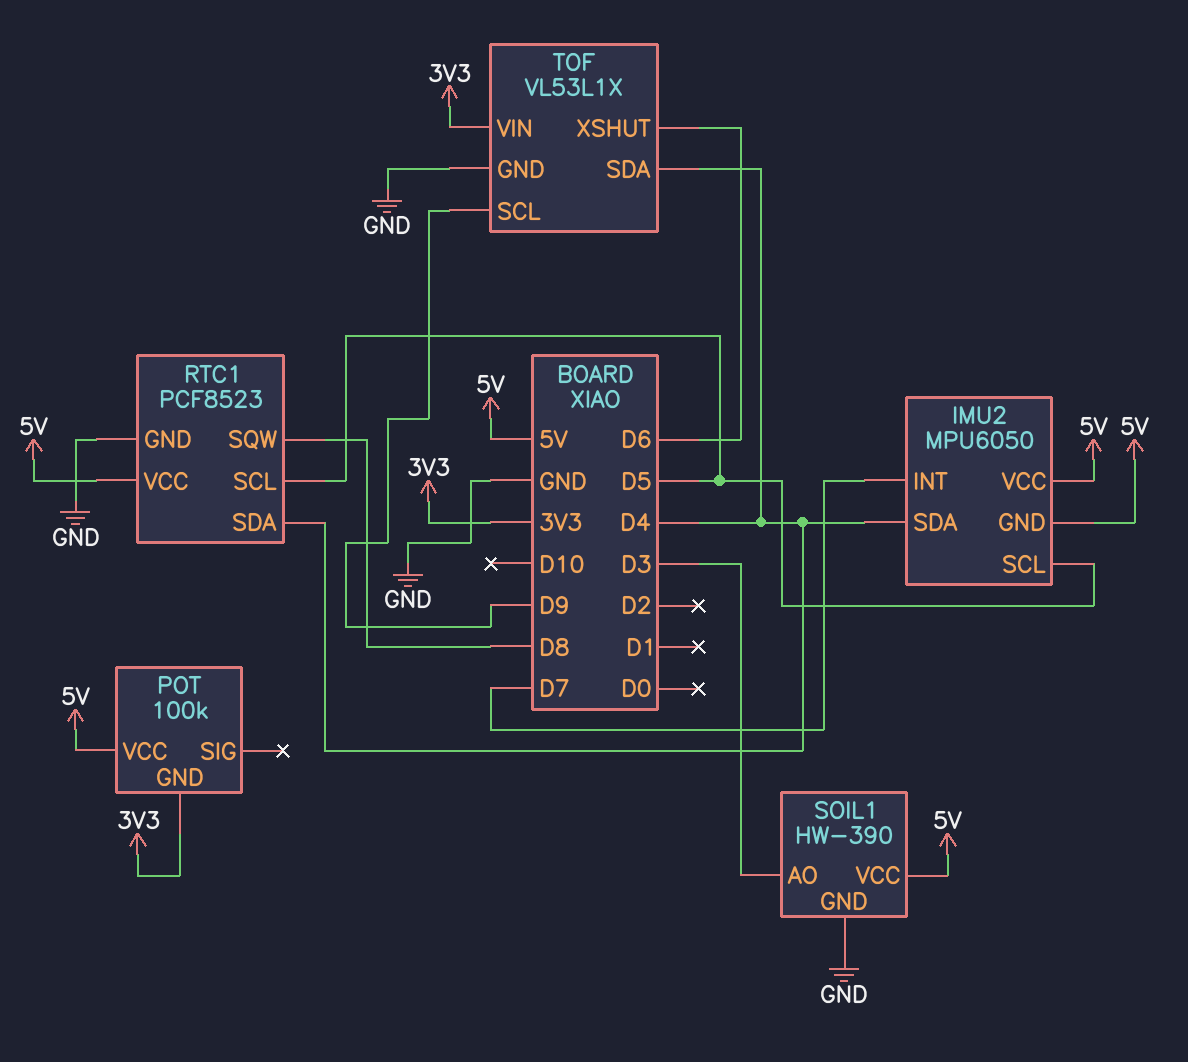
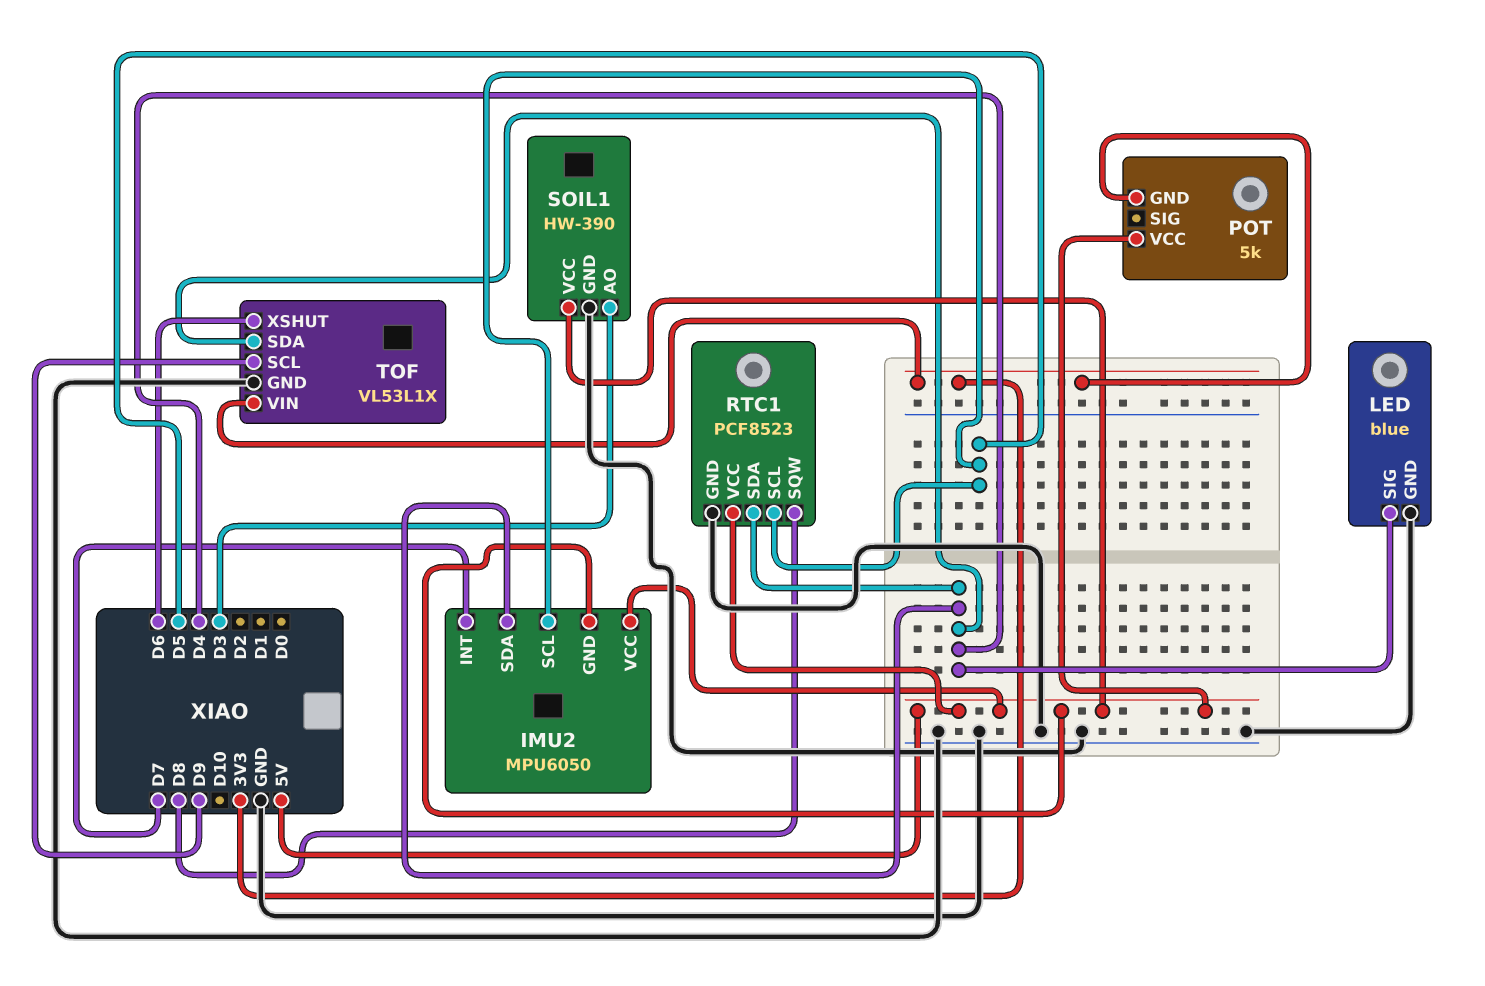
LED: none -> blue
LED pin GND: none -> GND
LED pin SIG: none -> D4
POT: 100k -> 5k

